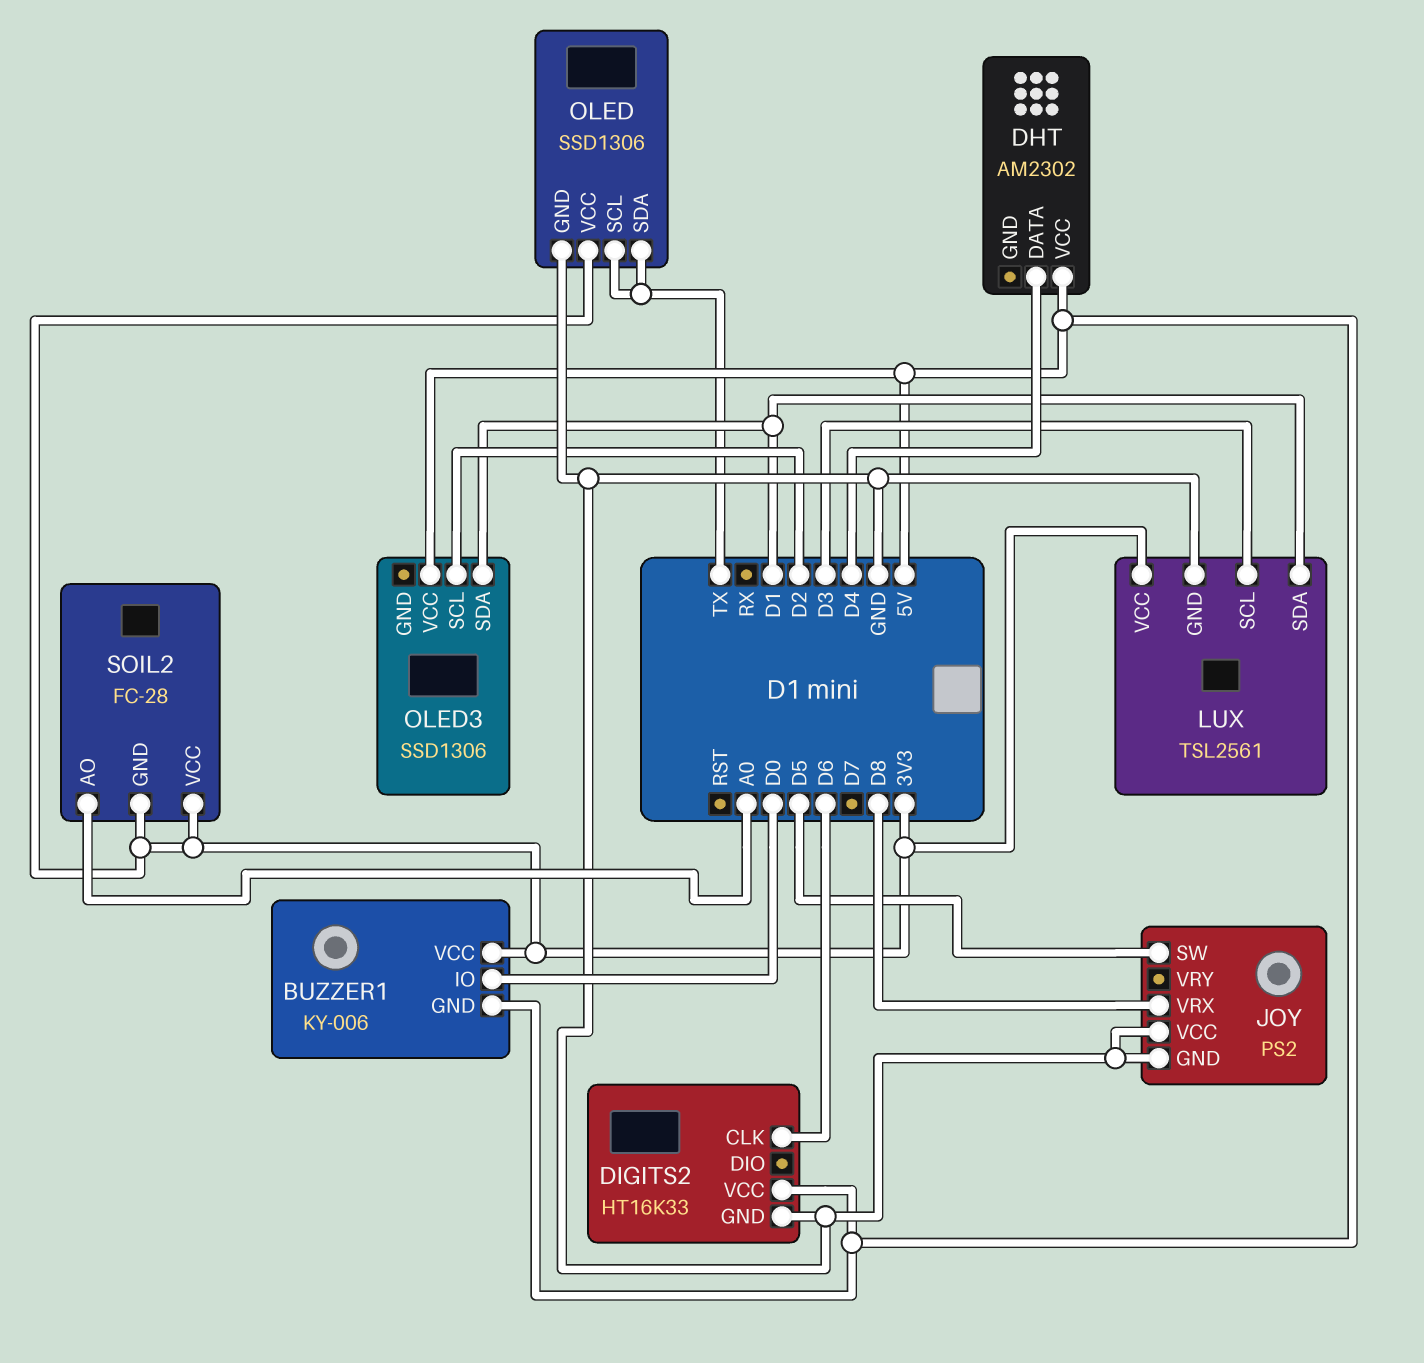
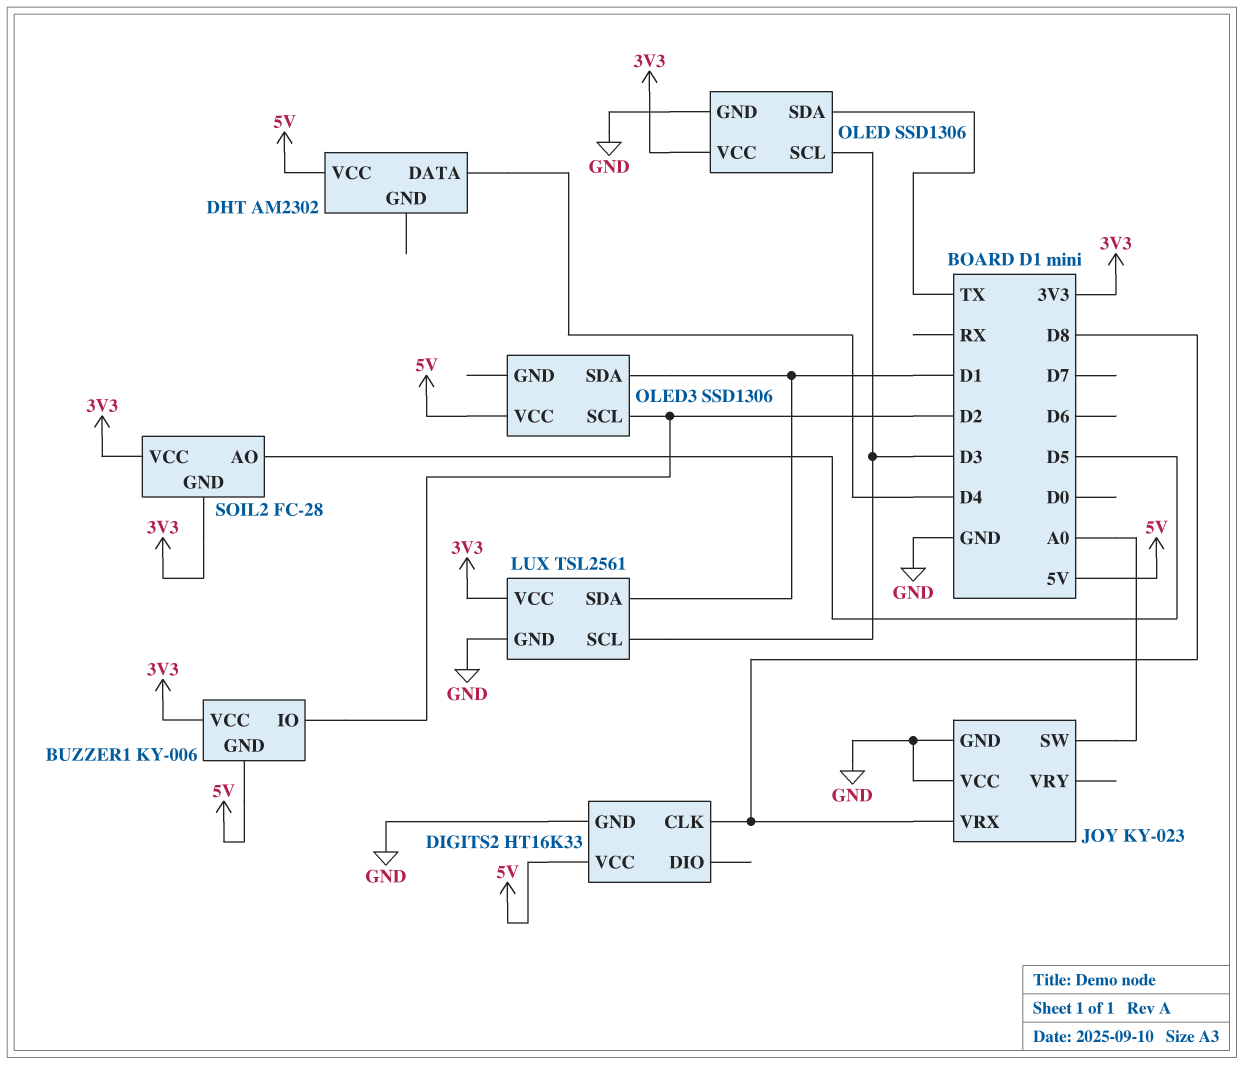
BUZZER1 pin IO: D0 -> D2
DIGITS2 pin CLK: D6 -> D8
JOY: PS2 -> KY-023
JOY pin SW: D5 -> A0
OLED pin SCL: TX -> D3
SOIL2 pin AO: A0 -> D5

